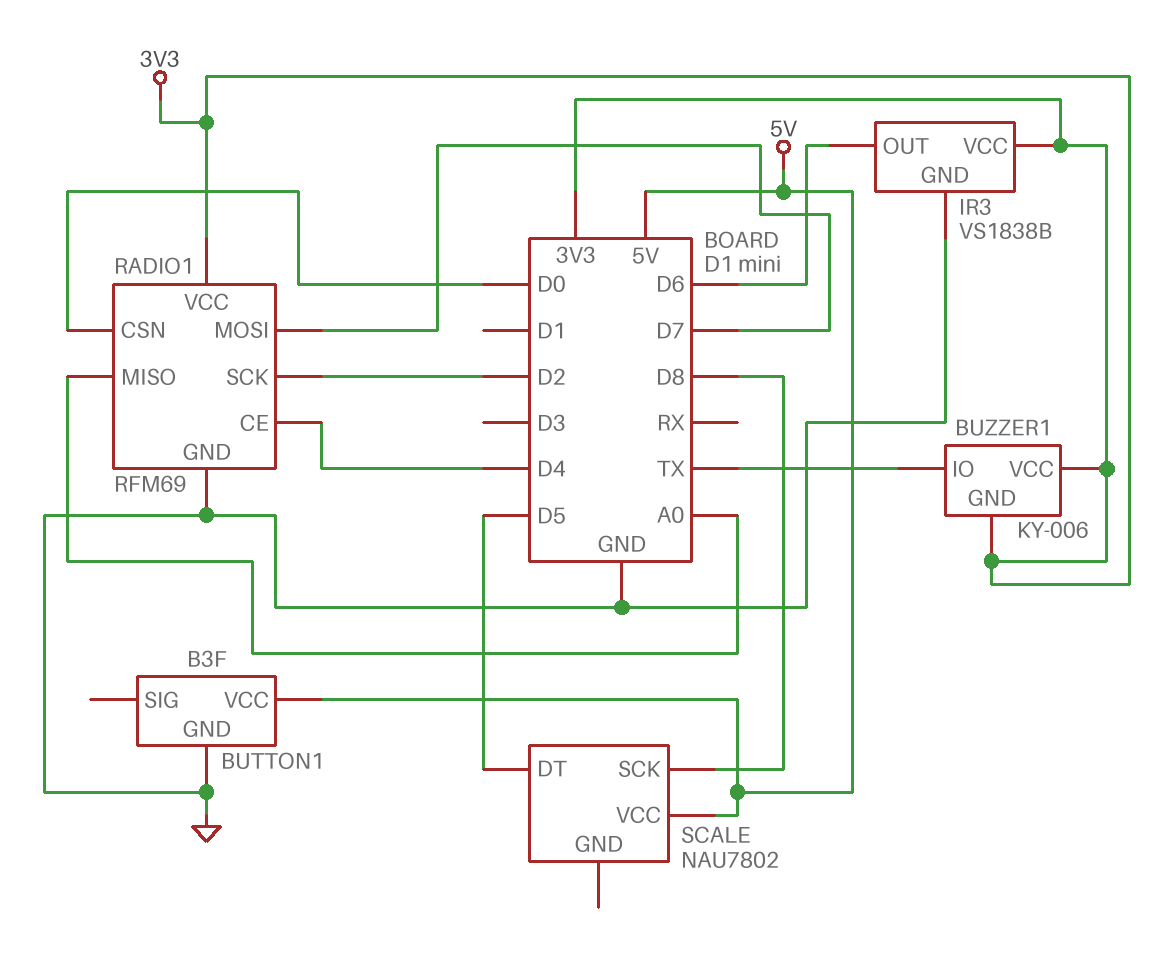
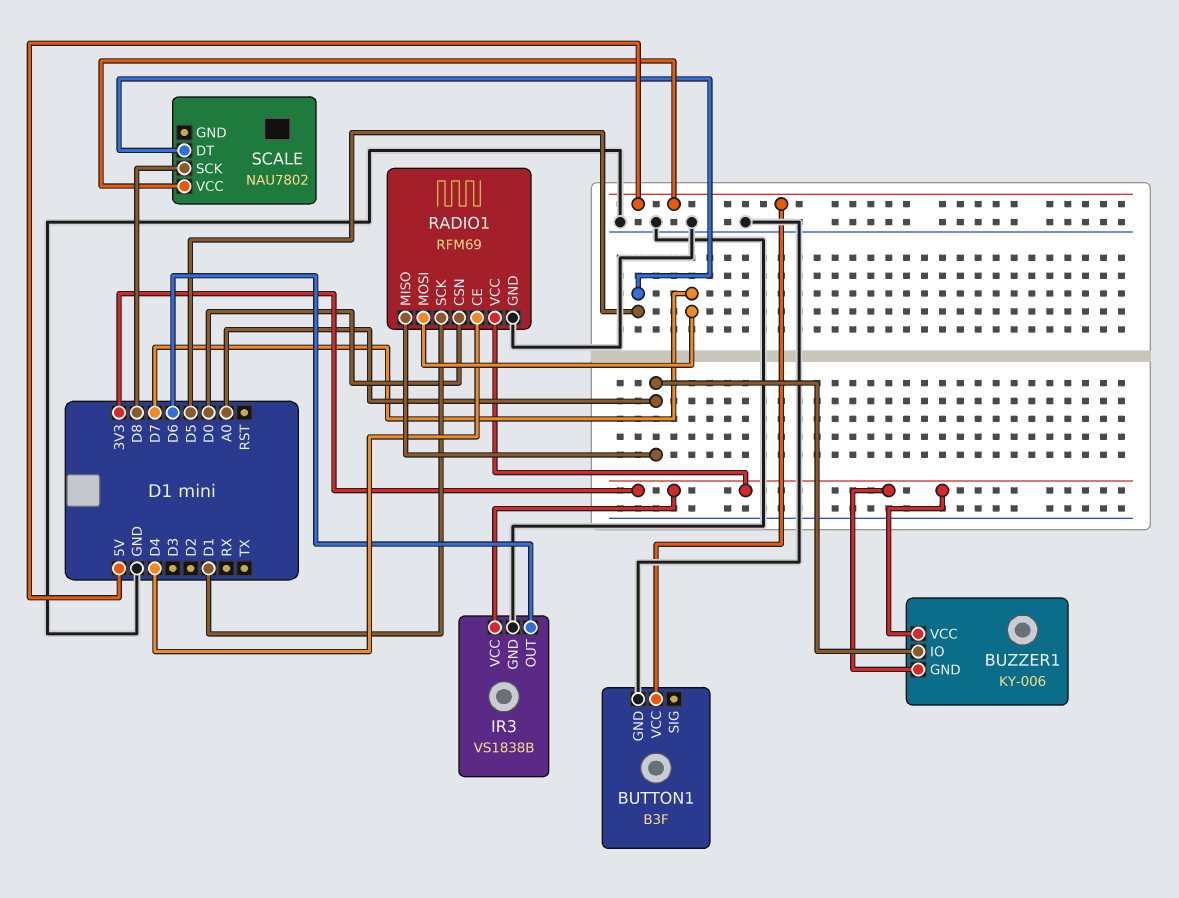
BUZZER1 pin IO: TX -> A0
RADIO1 pin SCK: D2 -> D1

